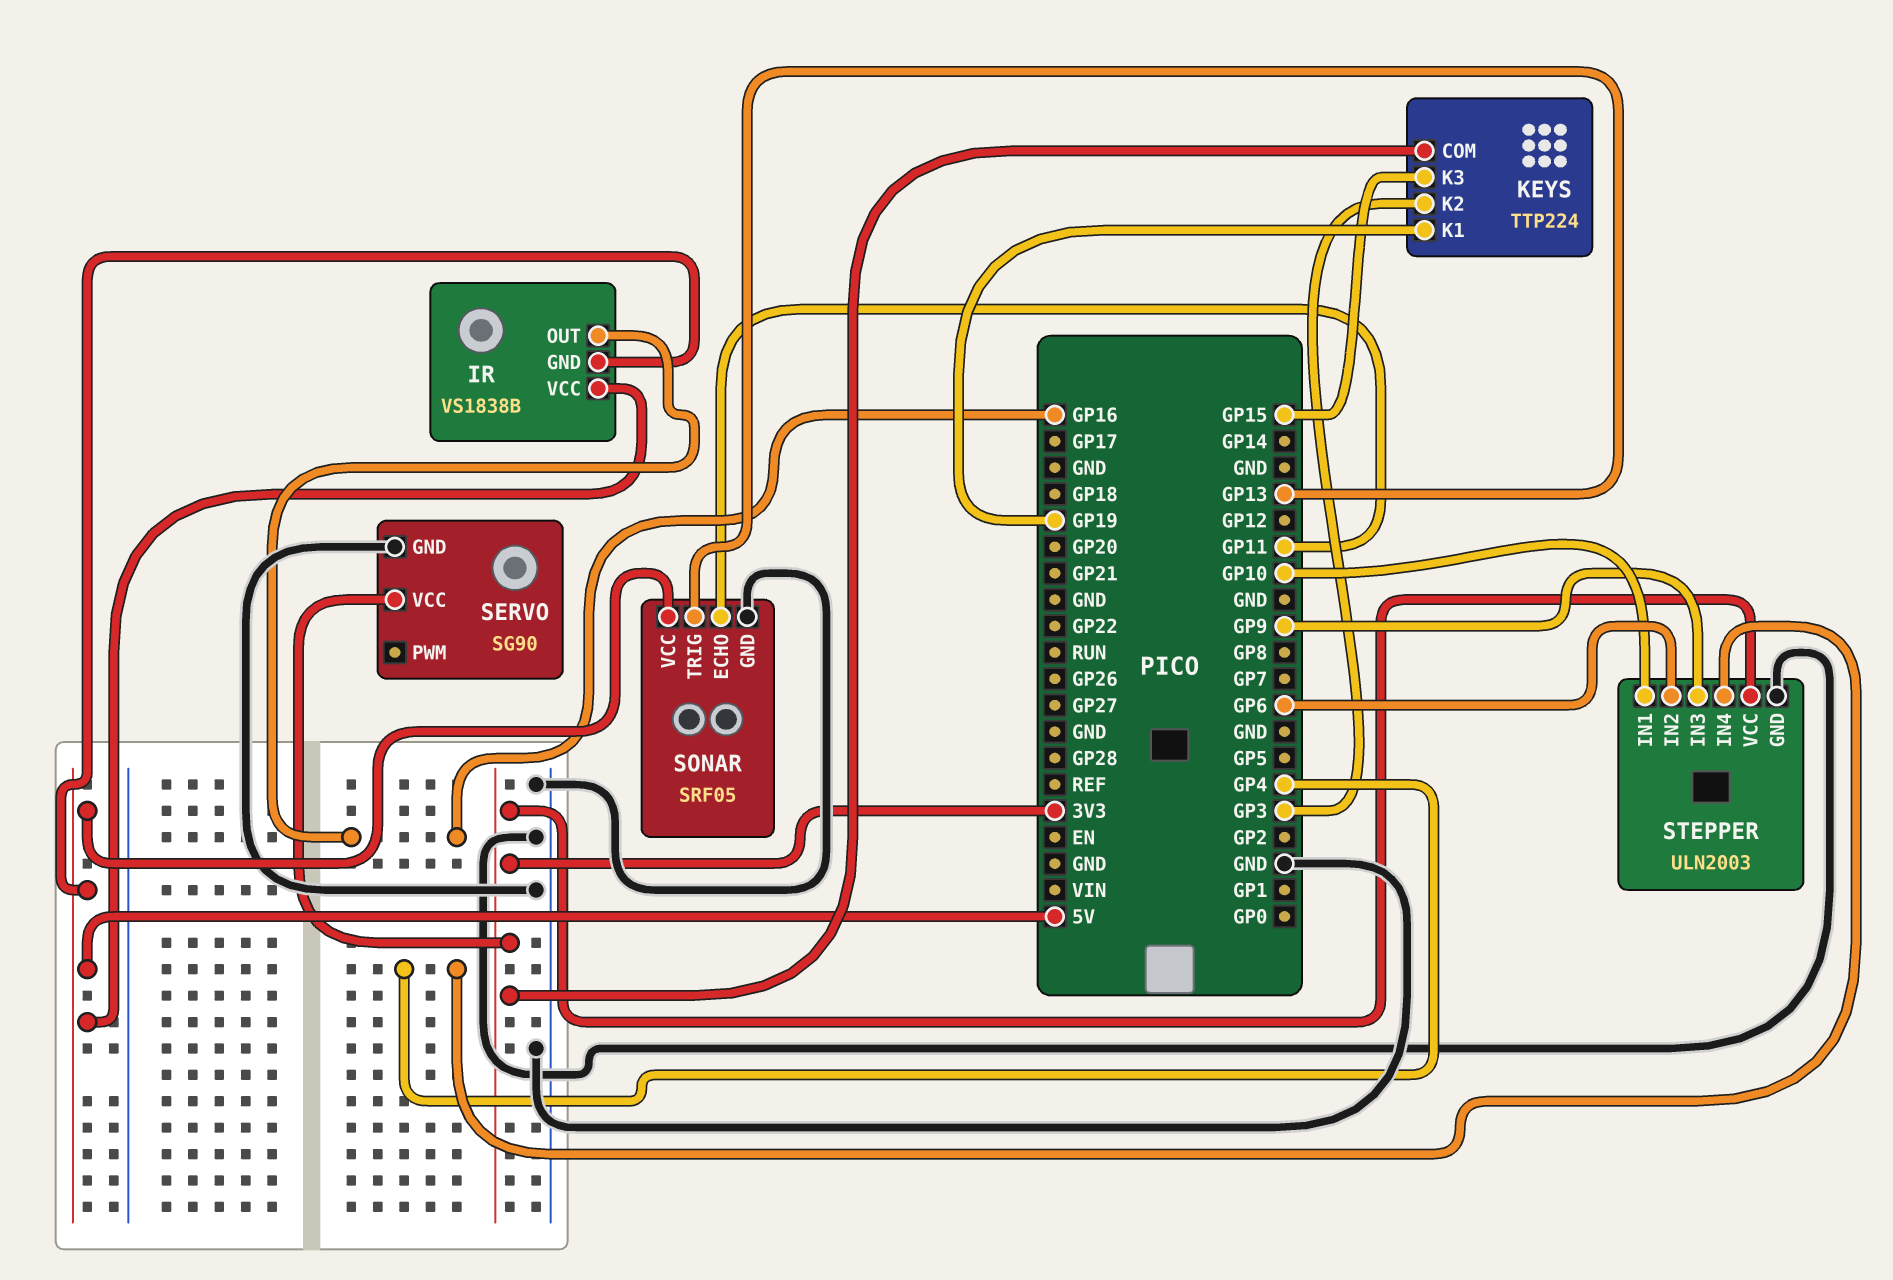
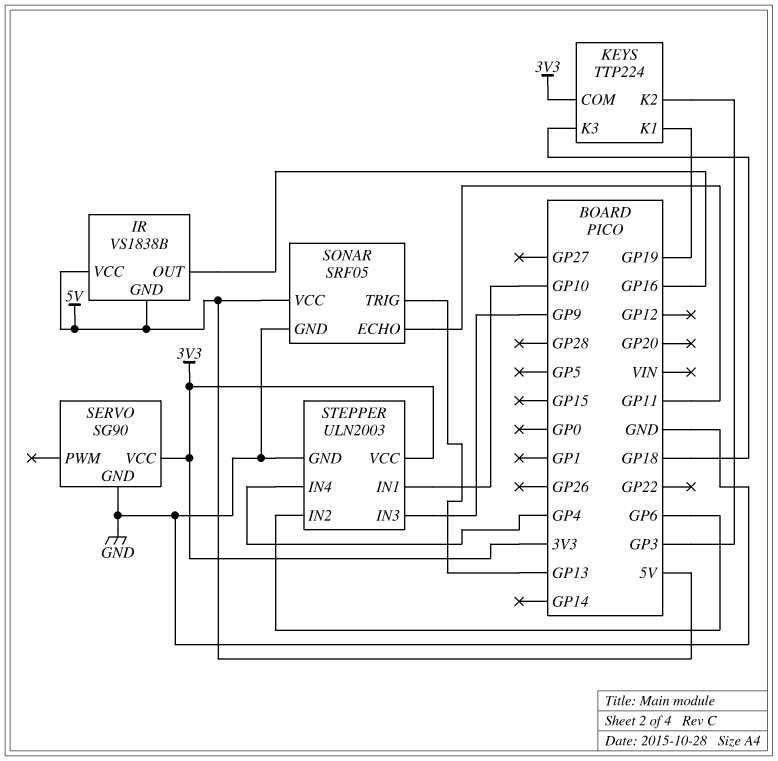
KEYS pin K3: GP15 -> GP18

